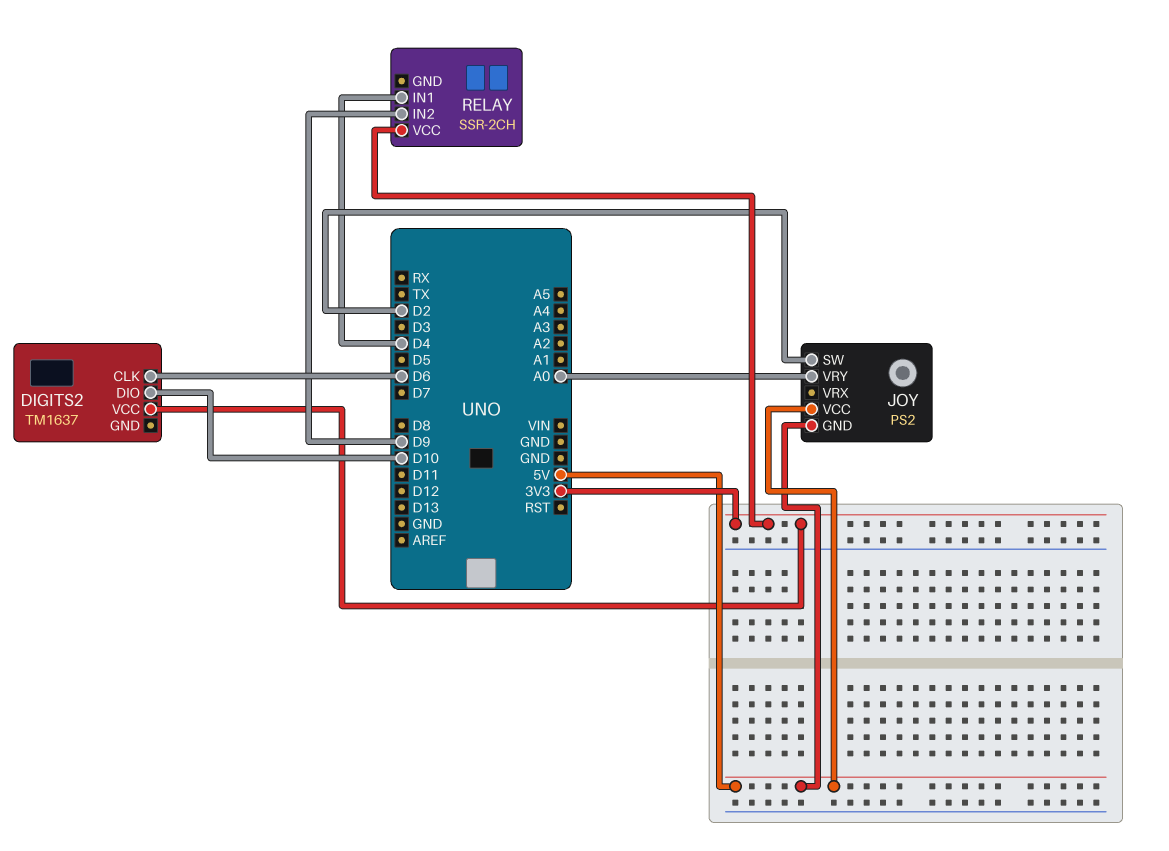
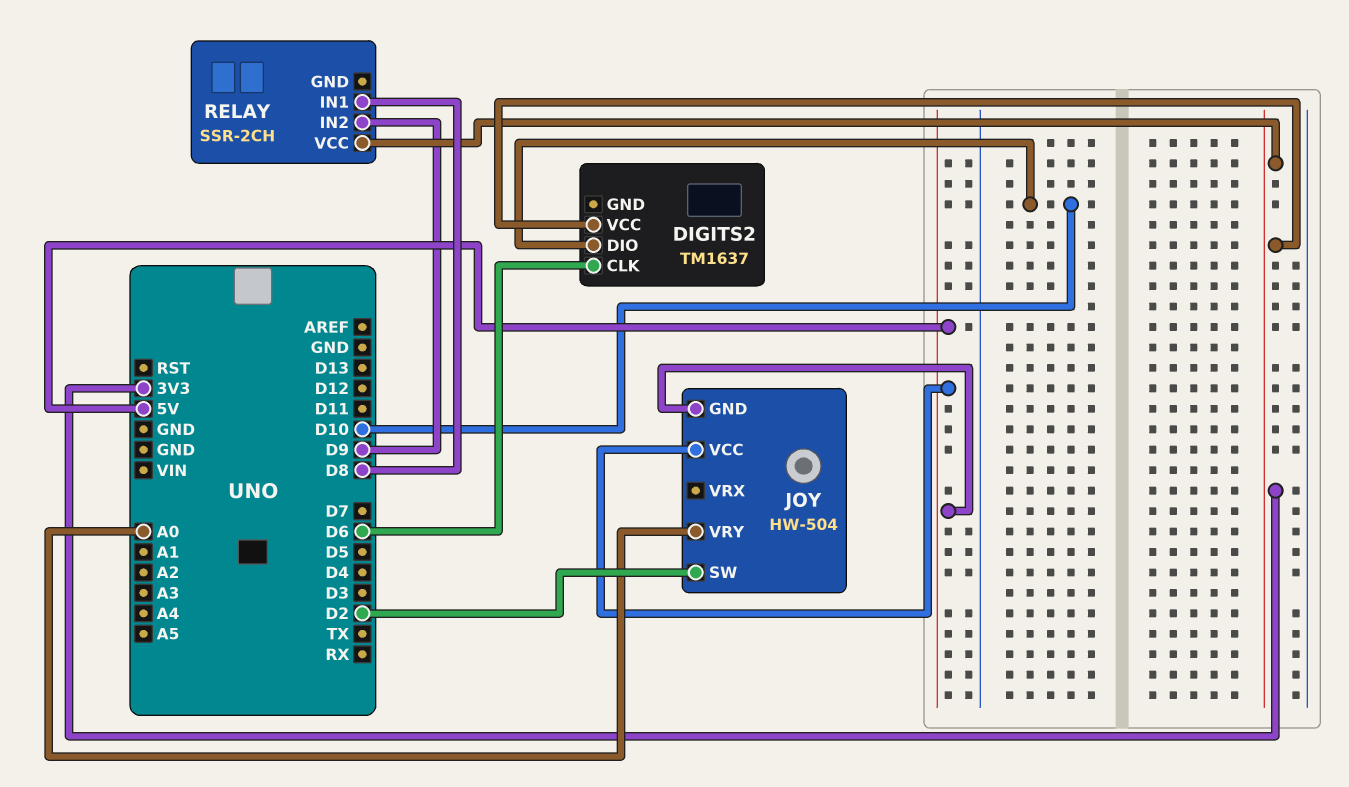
JOY: PS2 -> HW-504
RELAY pin IN1: D4 -> D8

